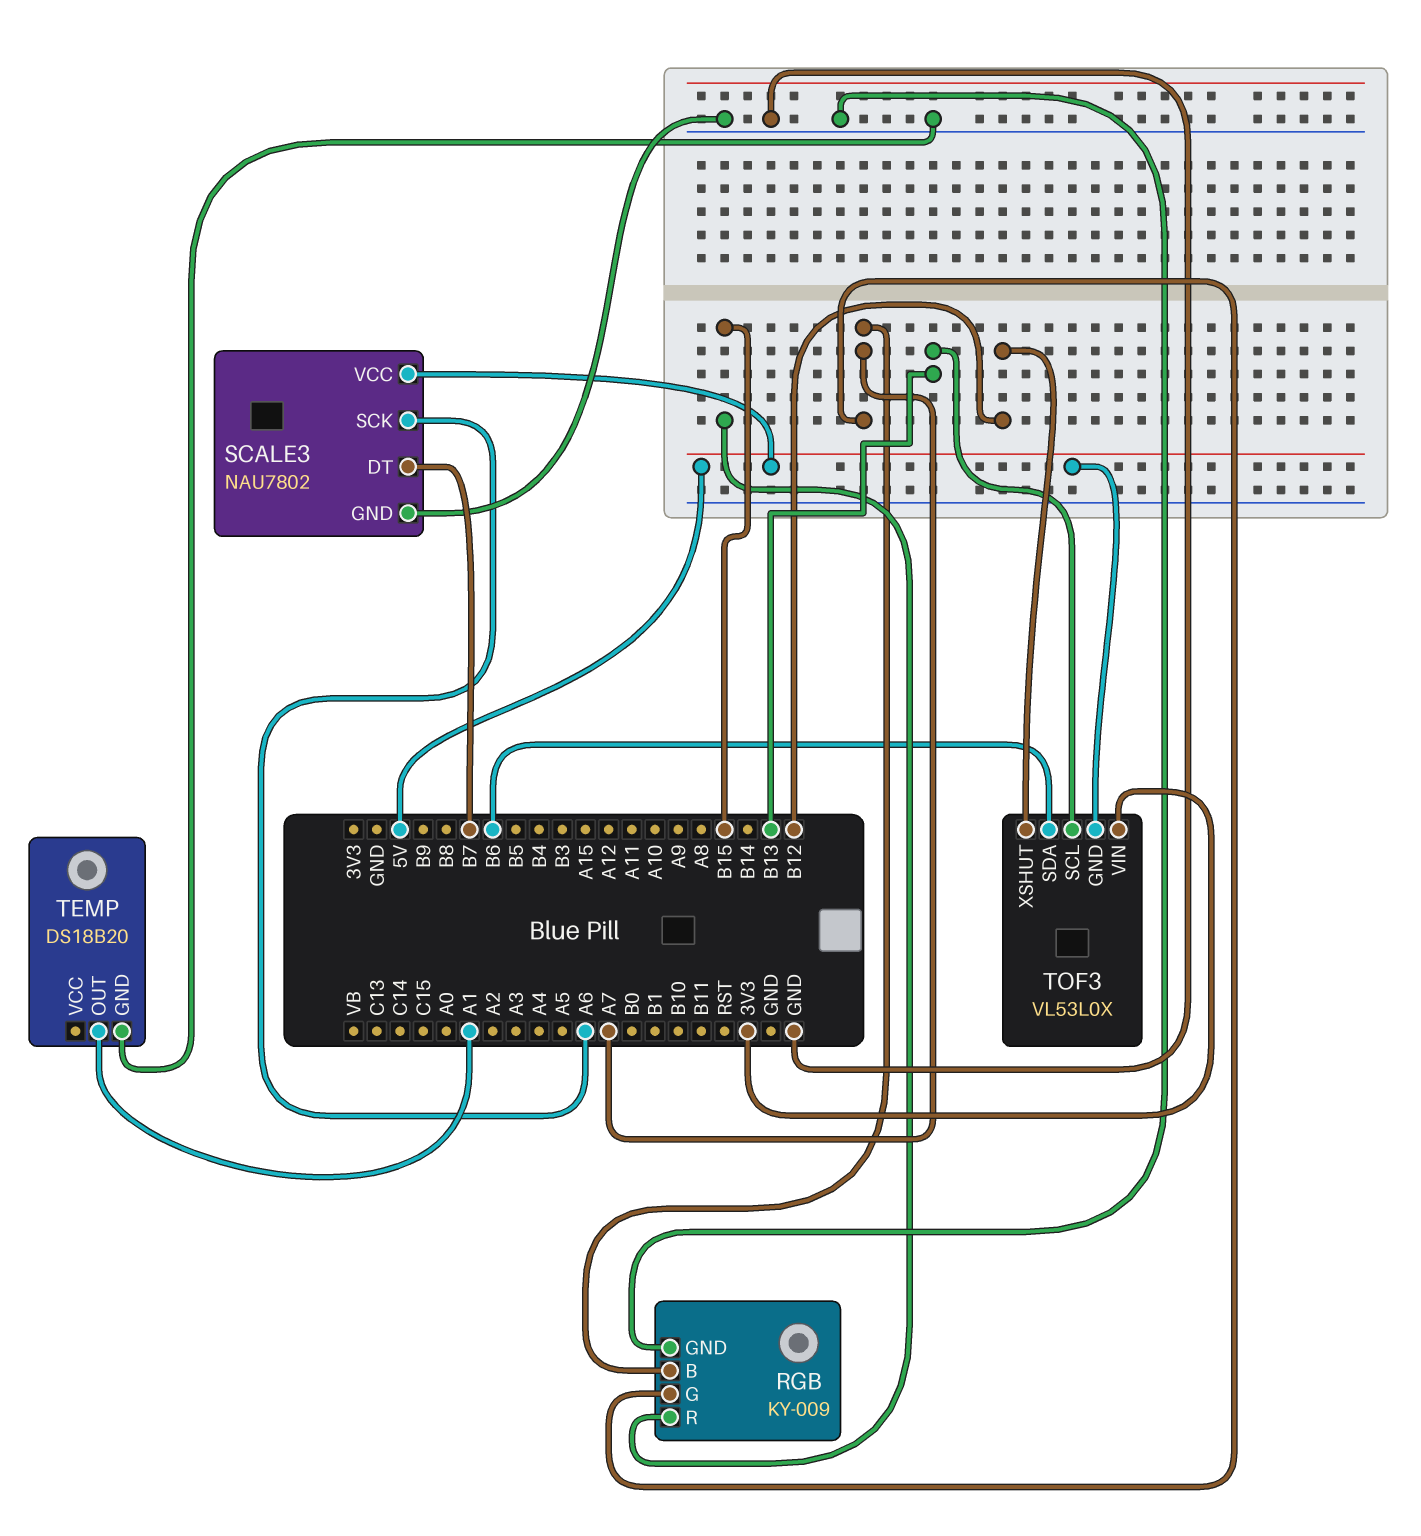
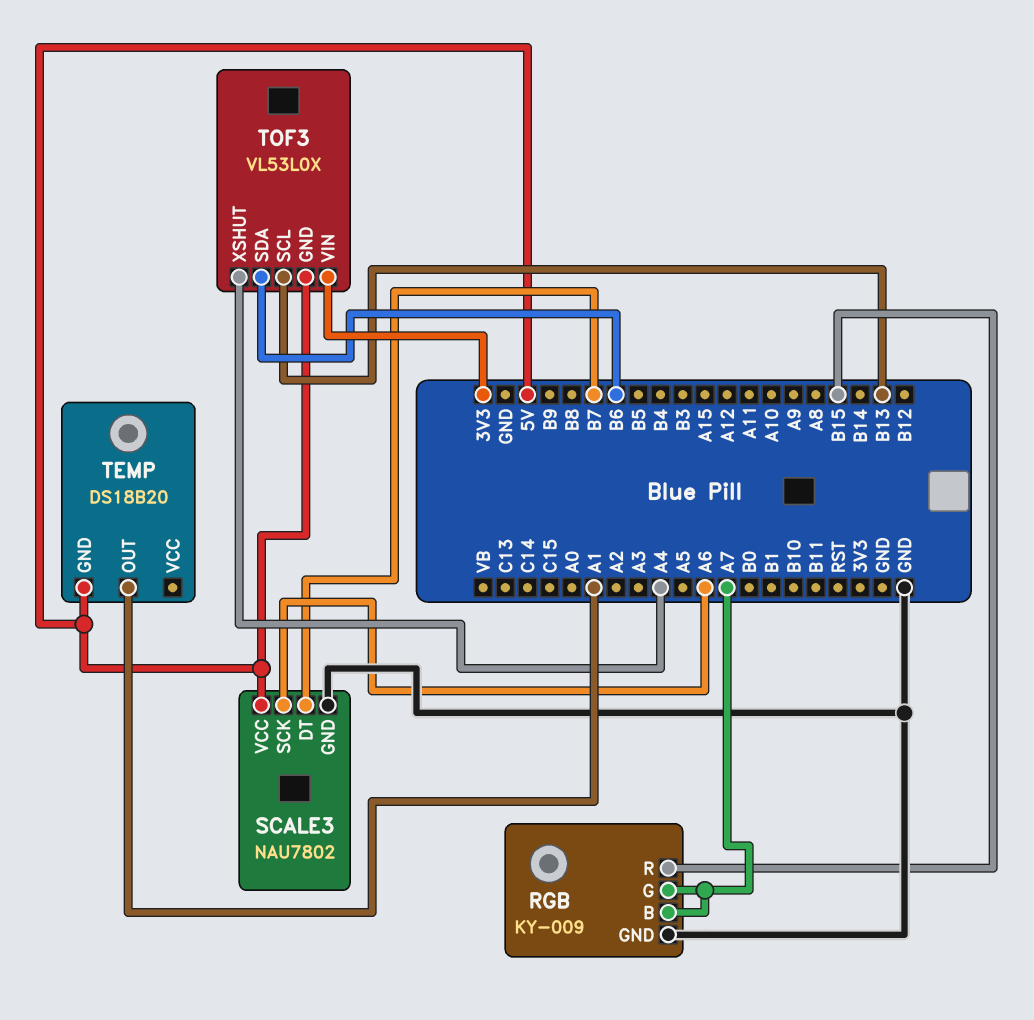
TEMP pin GND: GND -> 5V
TOF3 pin XSHUT: B12 -> A4

